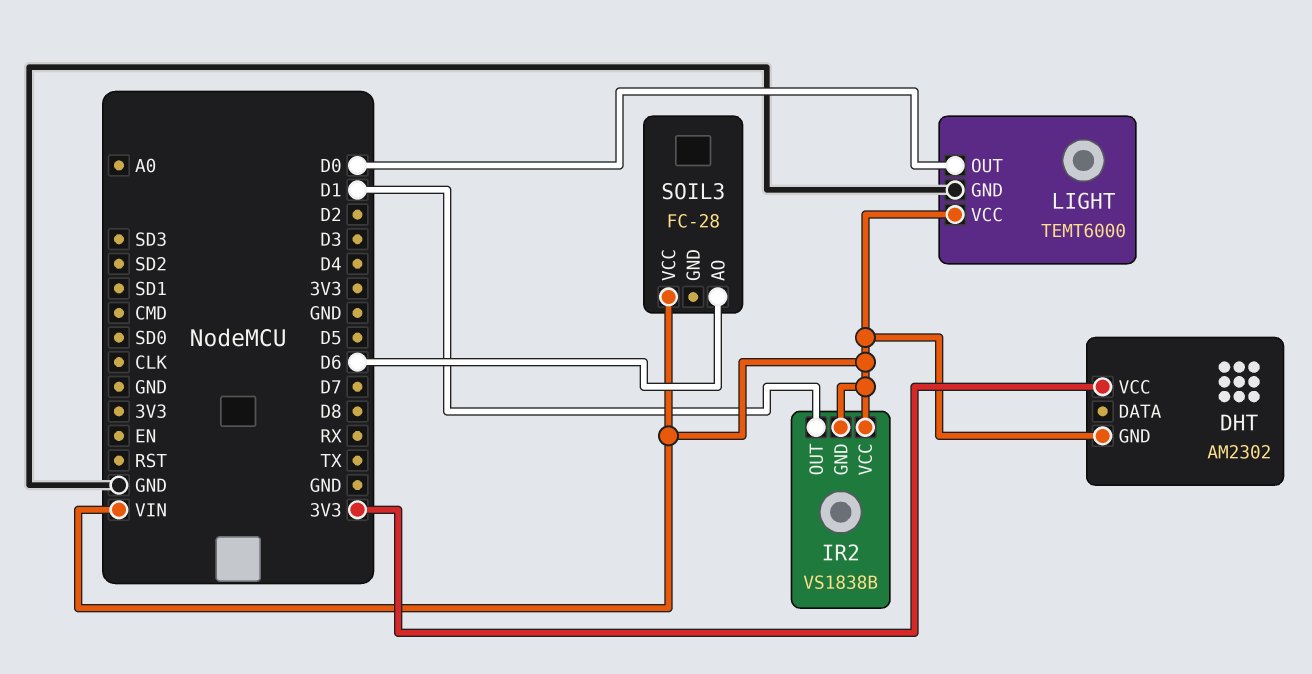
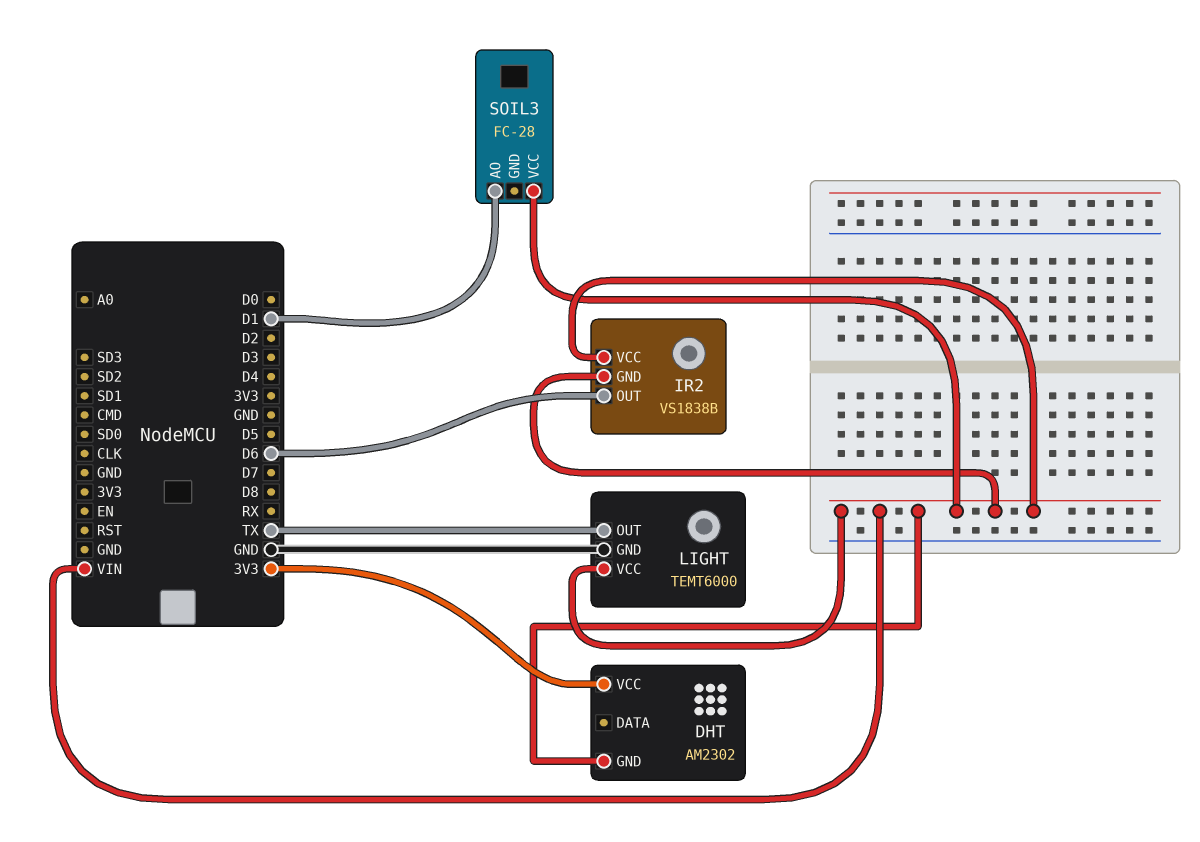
IR2 pin OUT: D1 -> D6
LIGHT pin OUT: D0 -> TX
SOIL3 pin AO: D6 -> D1

